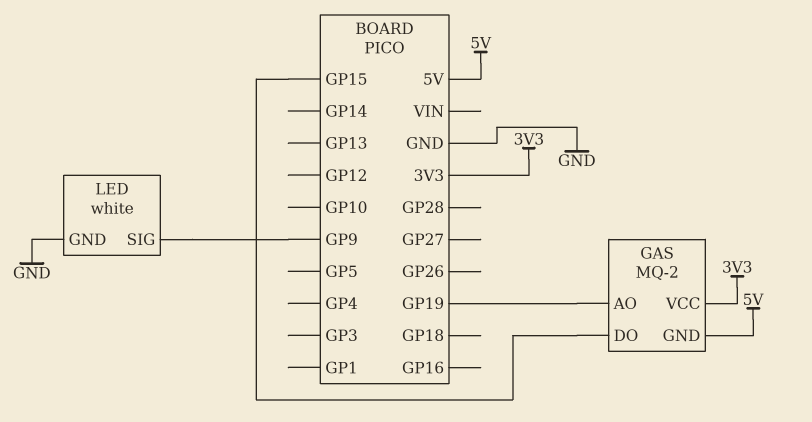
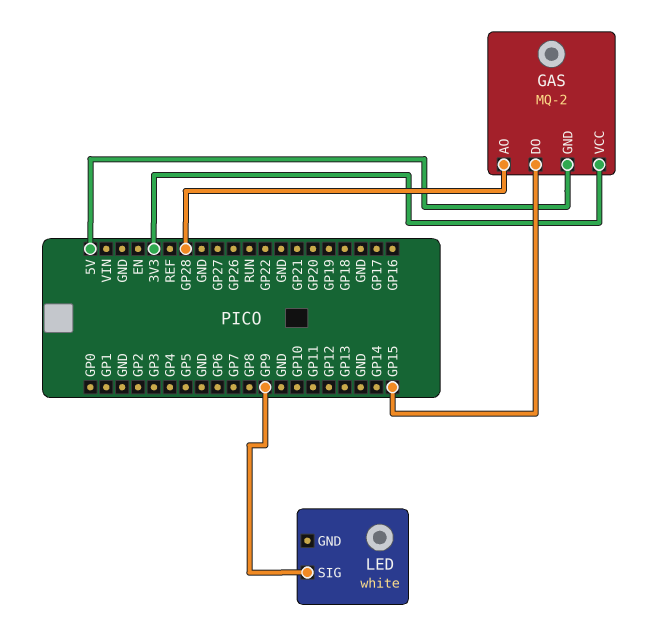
GAS pin AO: GP19 -> GP28
LED pin GND: GND -> none

